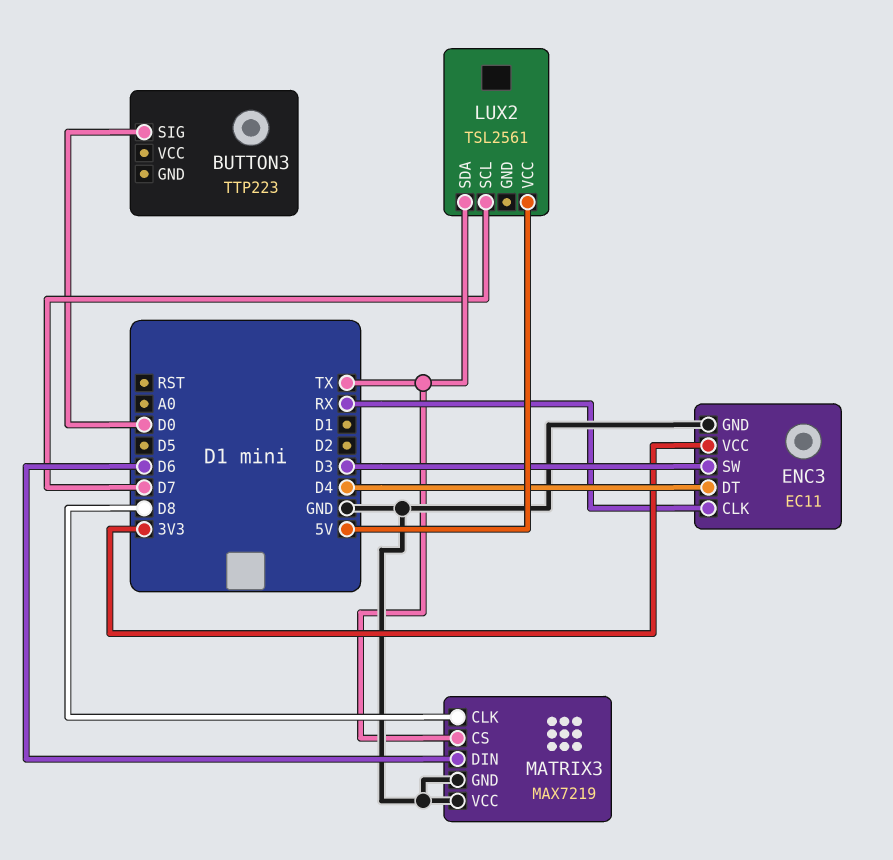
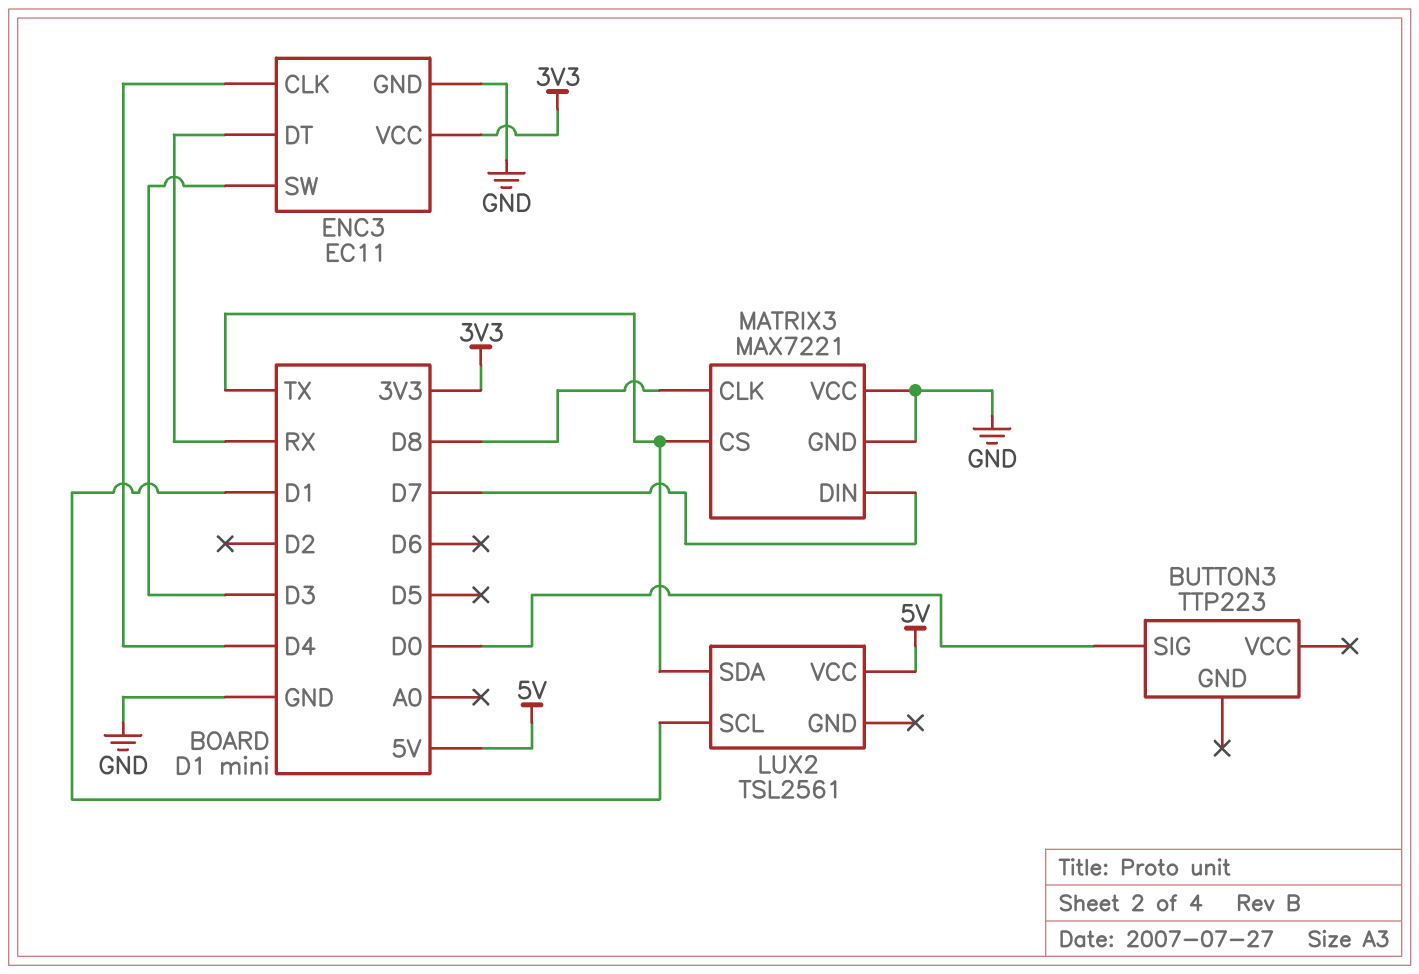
ENC3 pin CLK: RX -> D4
ENC3 pin DT: D4 -> RX
LUX2 pin SCL: D7 -> D1
MATRIX3: MAX7219 -> MAX7221
MATRIX3 pin DIN: D6 -> D7

